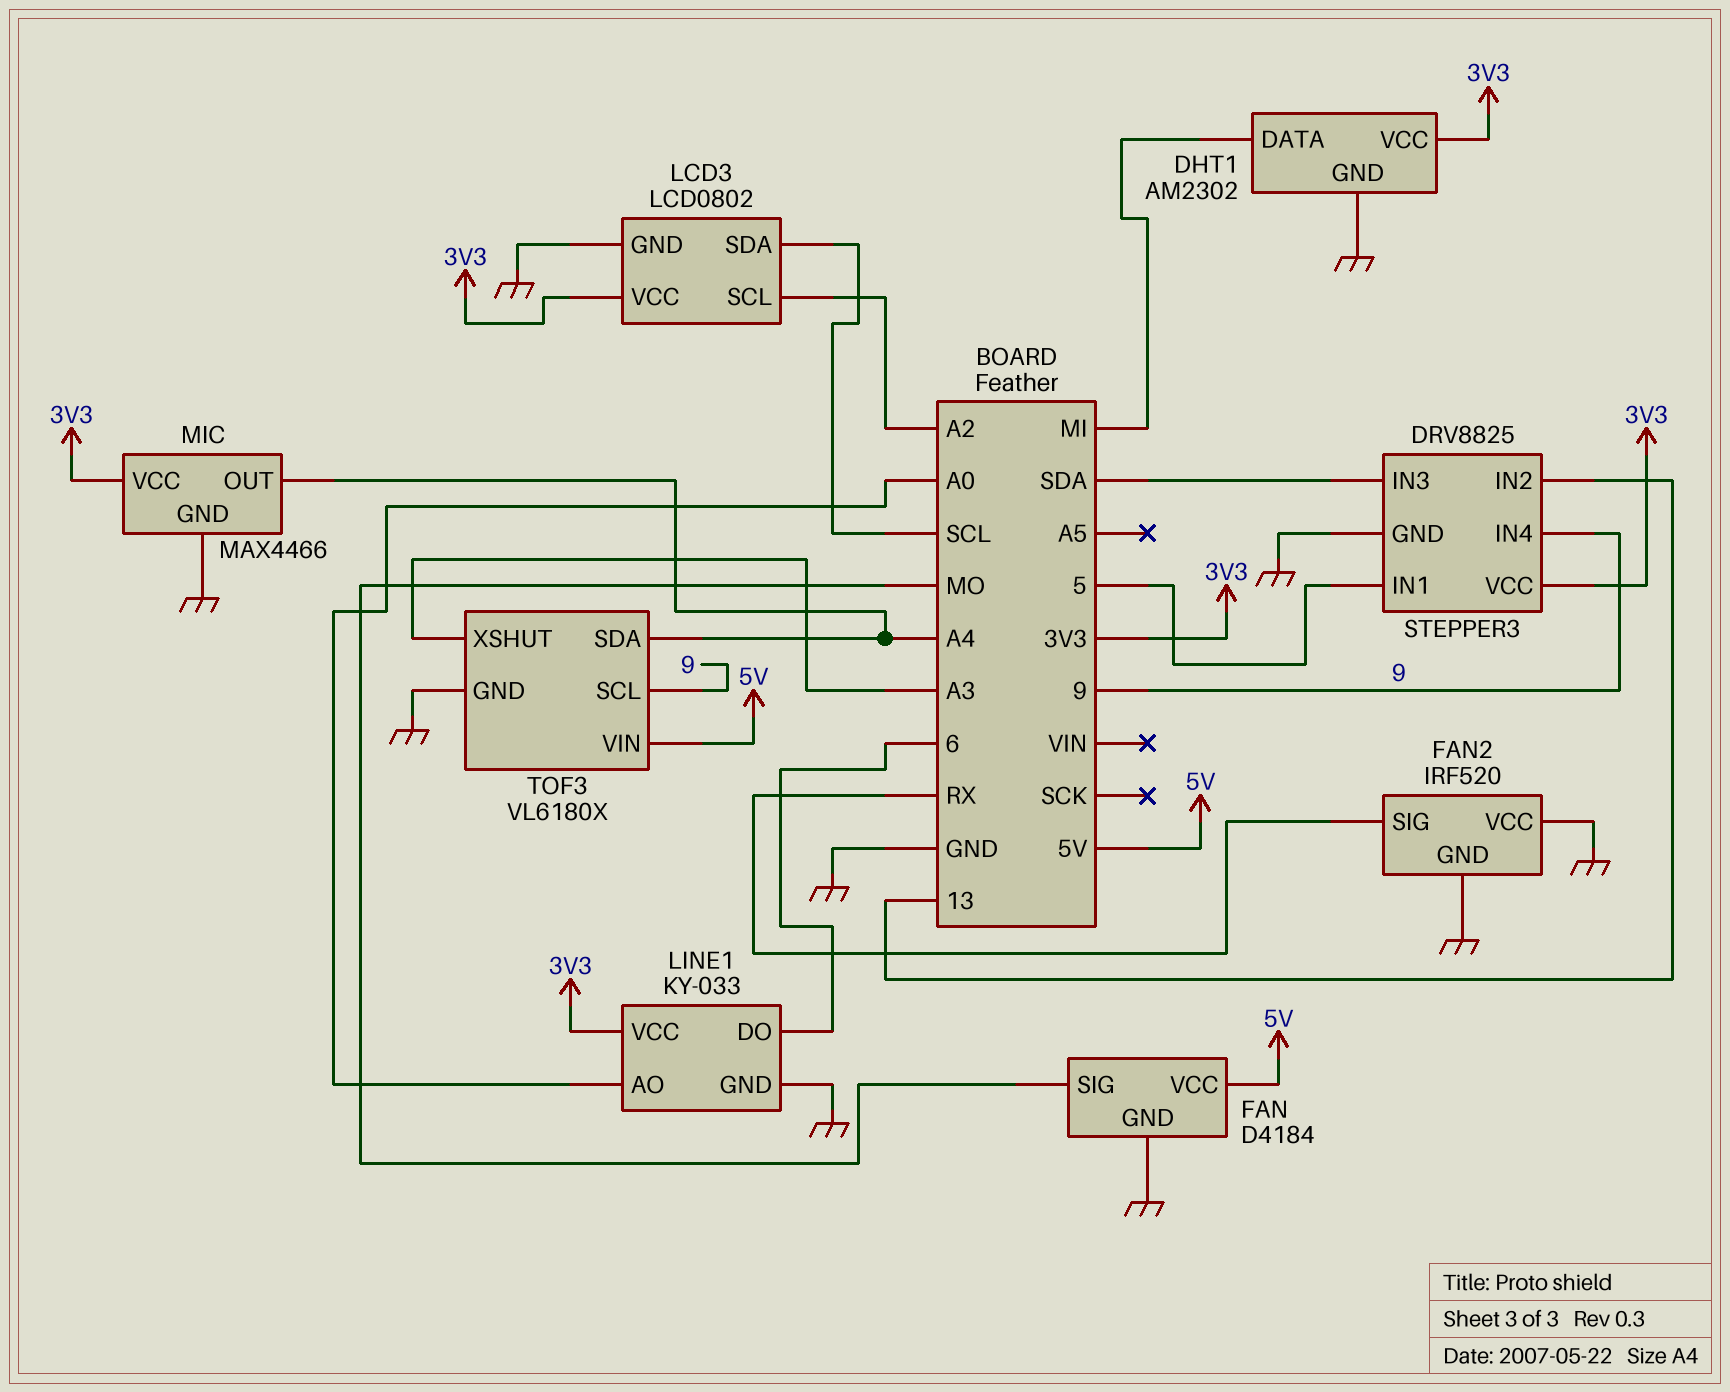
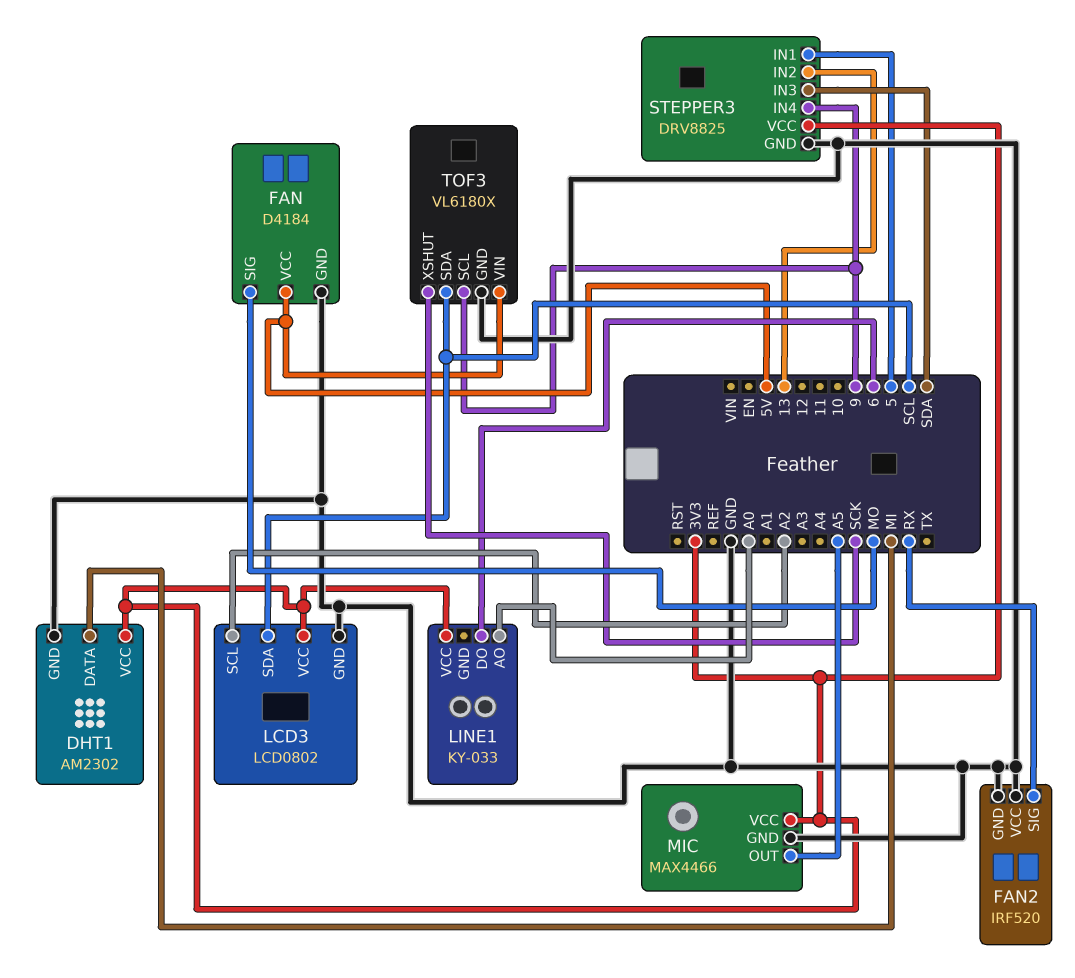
LINE1 pin GND: GND -> none
MIC pin OUT: A4 -> A5
TOF3 pin SDA: A4 -> SCL
TOF3 pin XSHUT: A3 -> SCK

